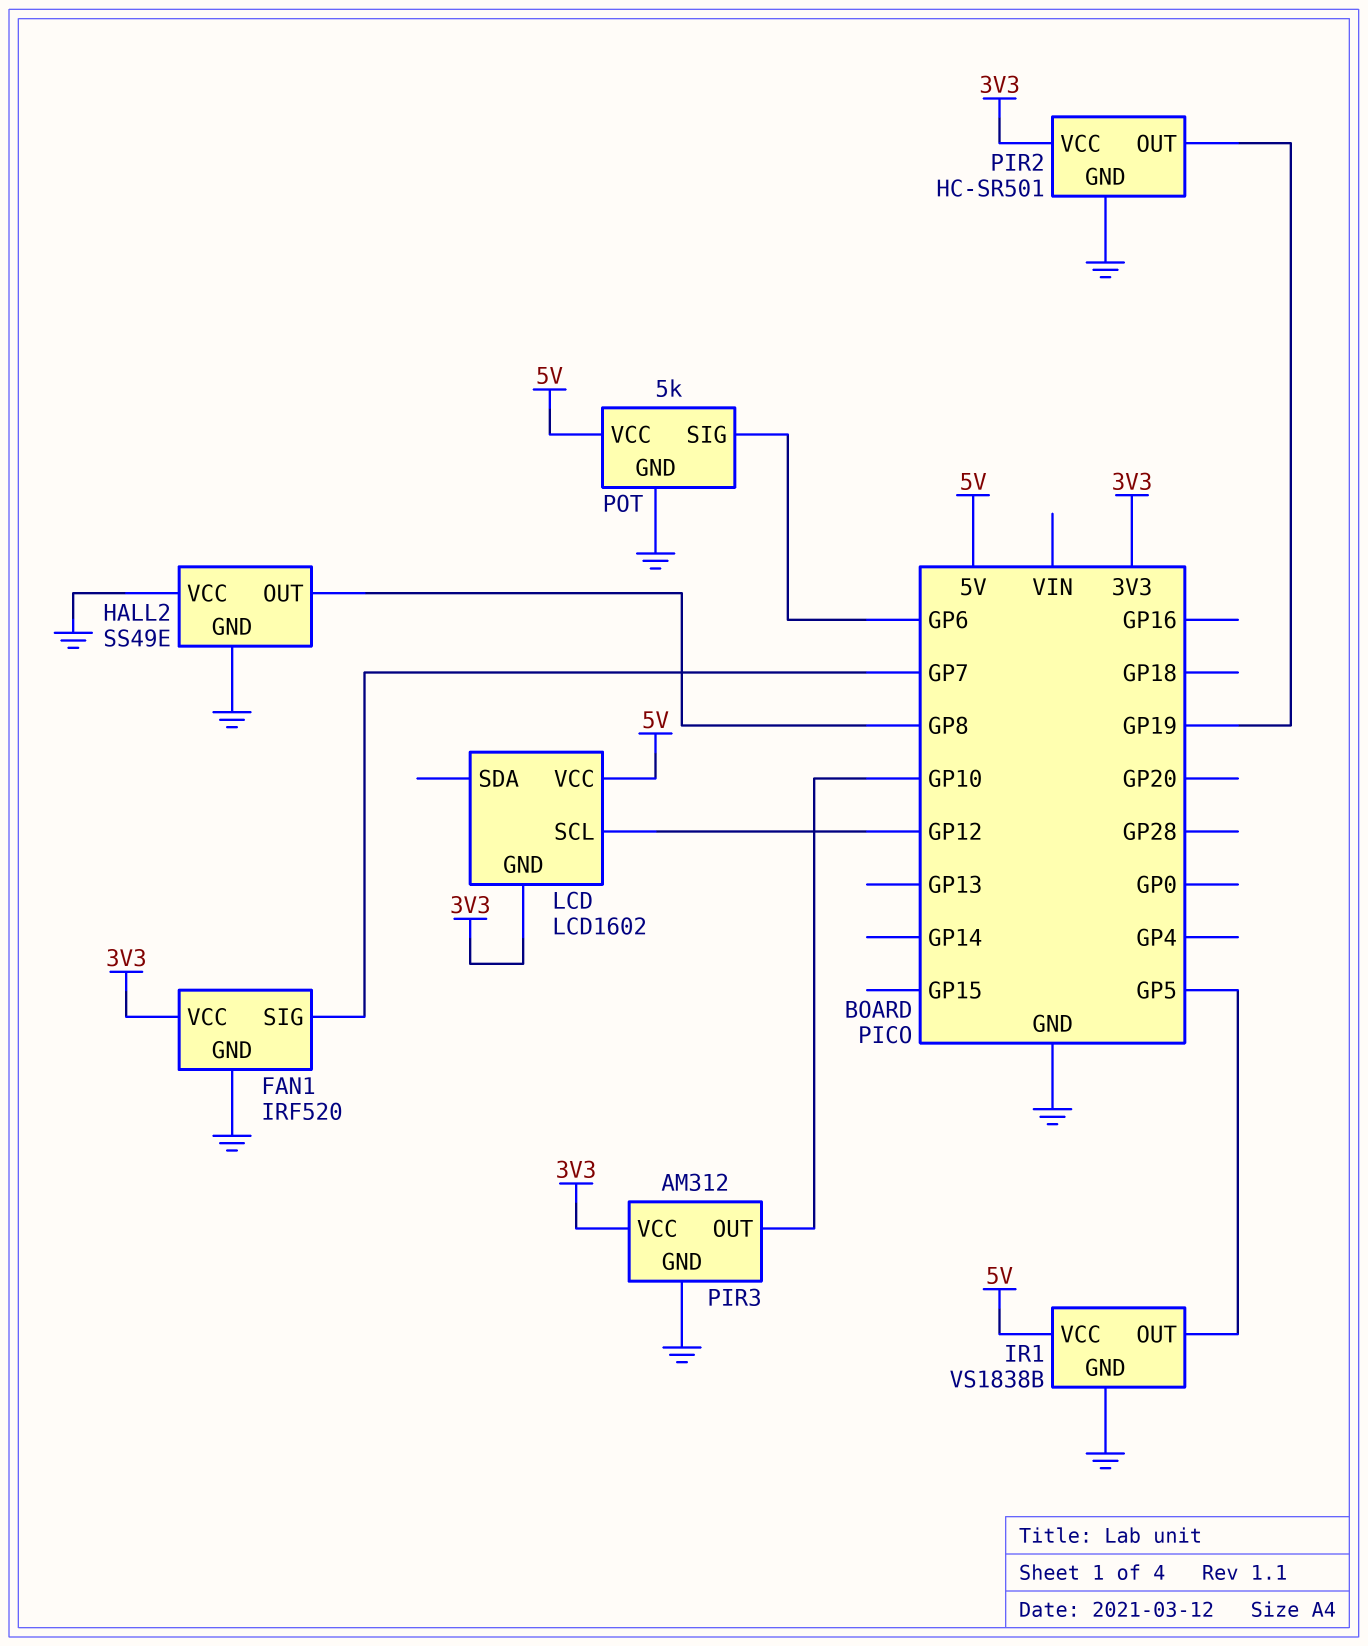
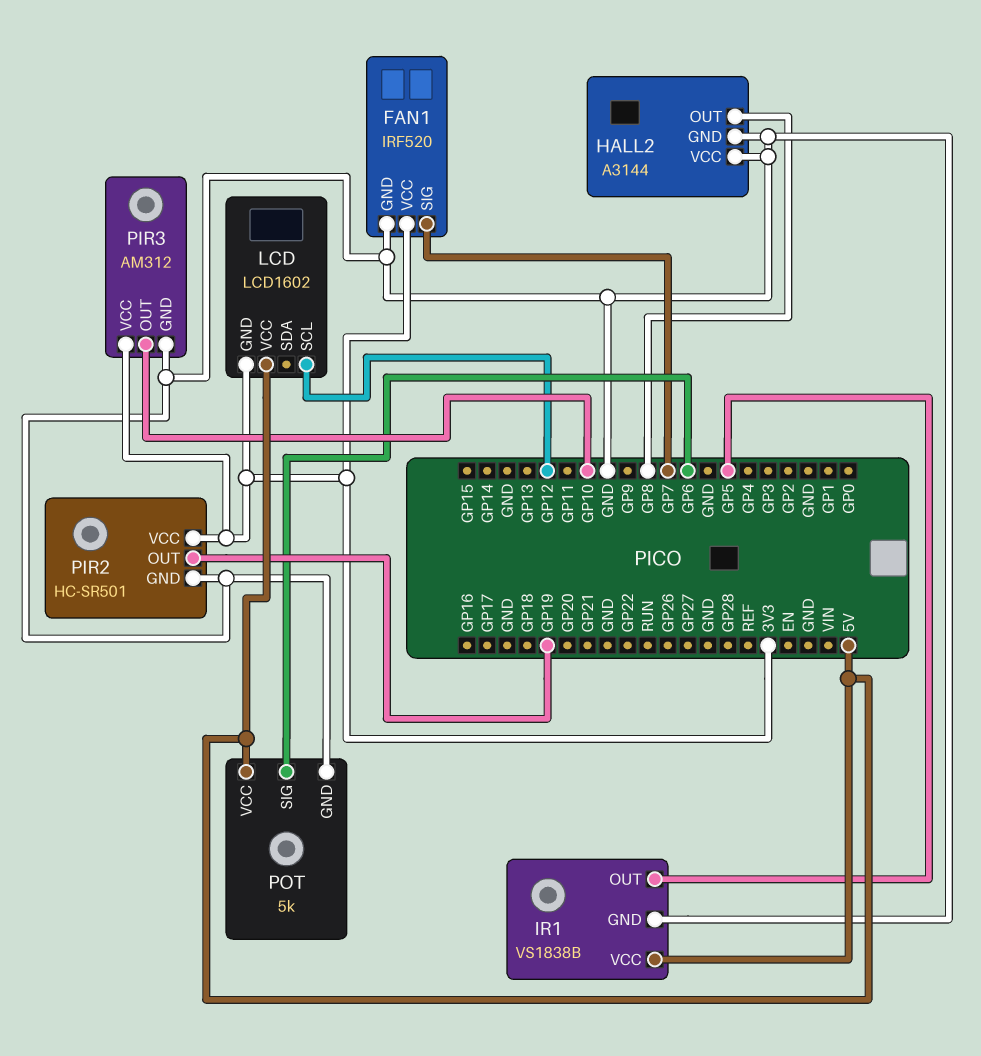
HALL2: SS49E -> A3144

